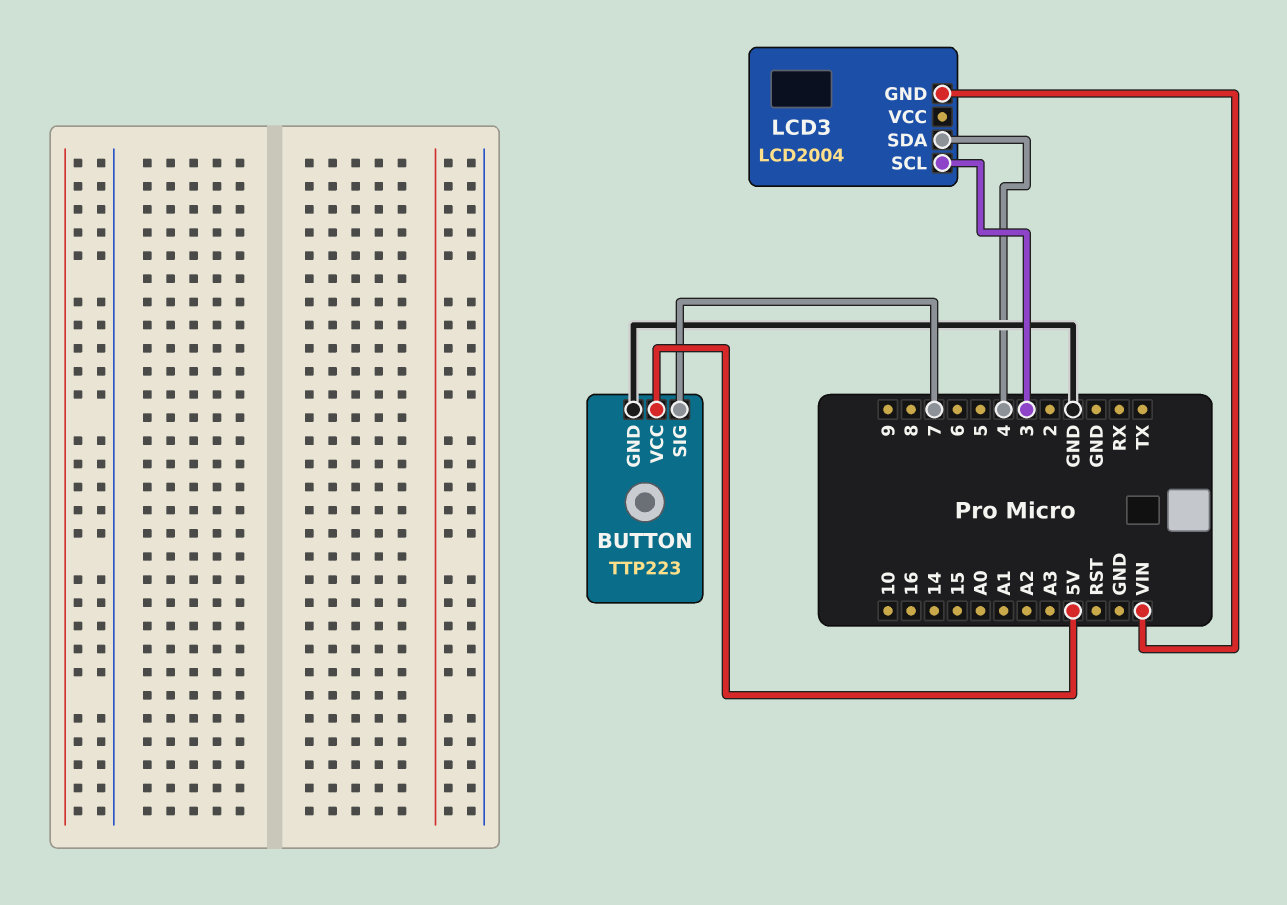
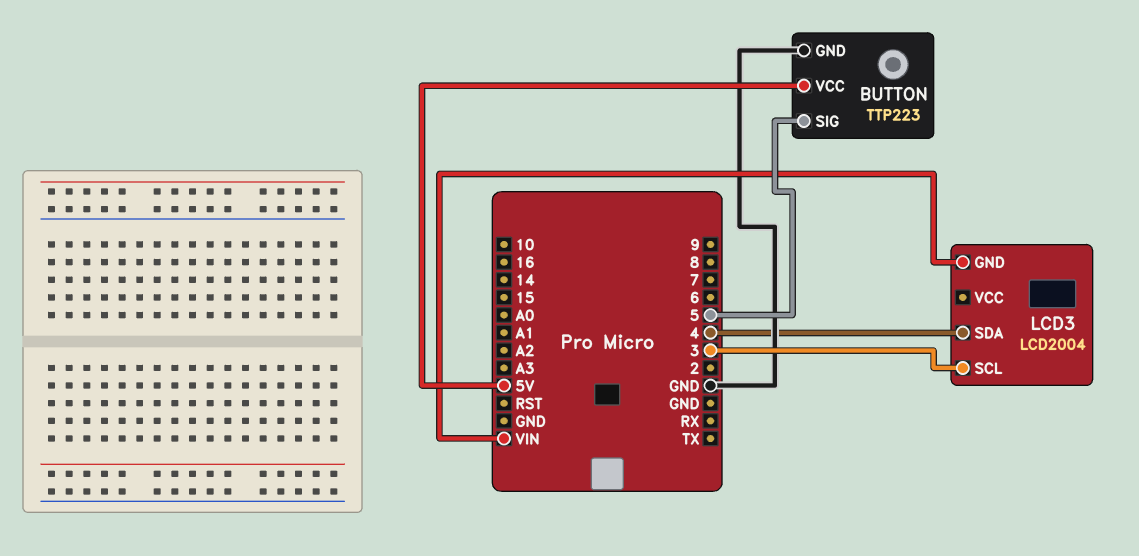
BUTTON pin SIG: 7 -> 5

